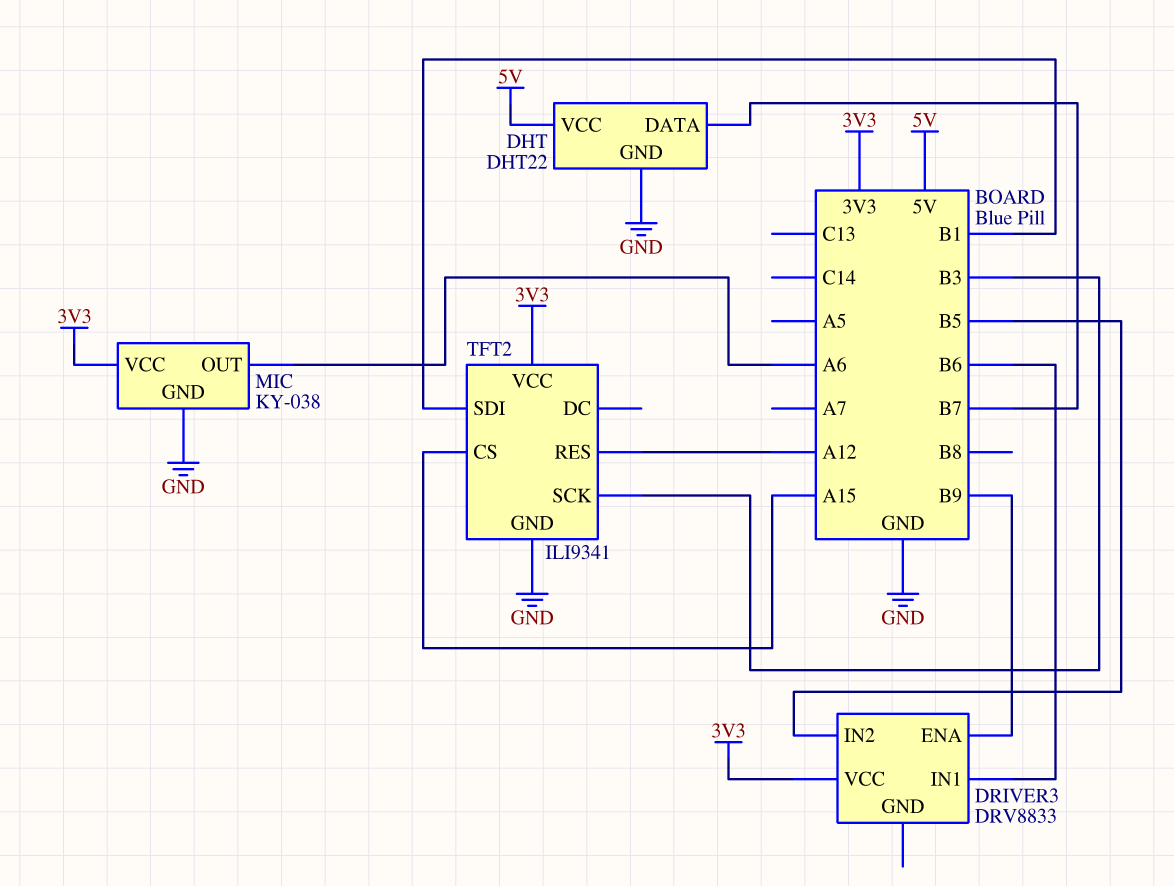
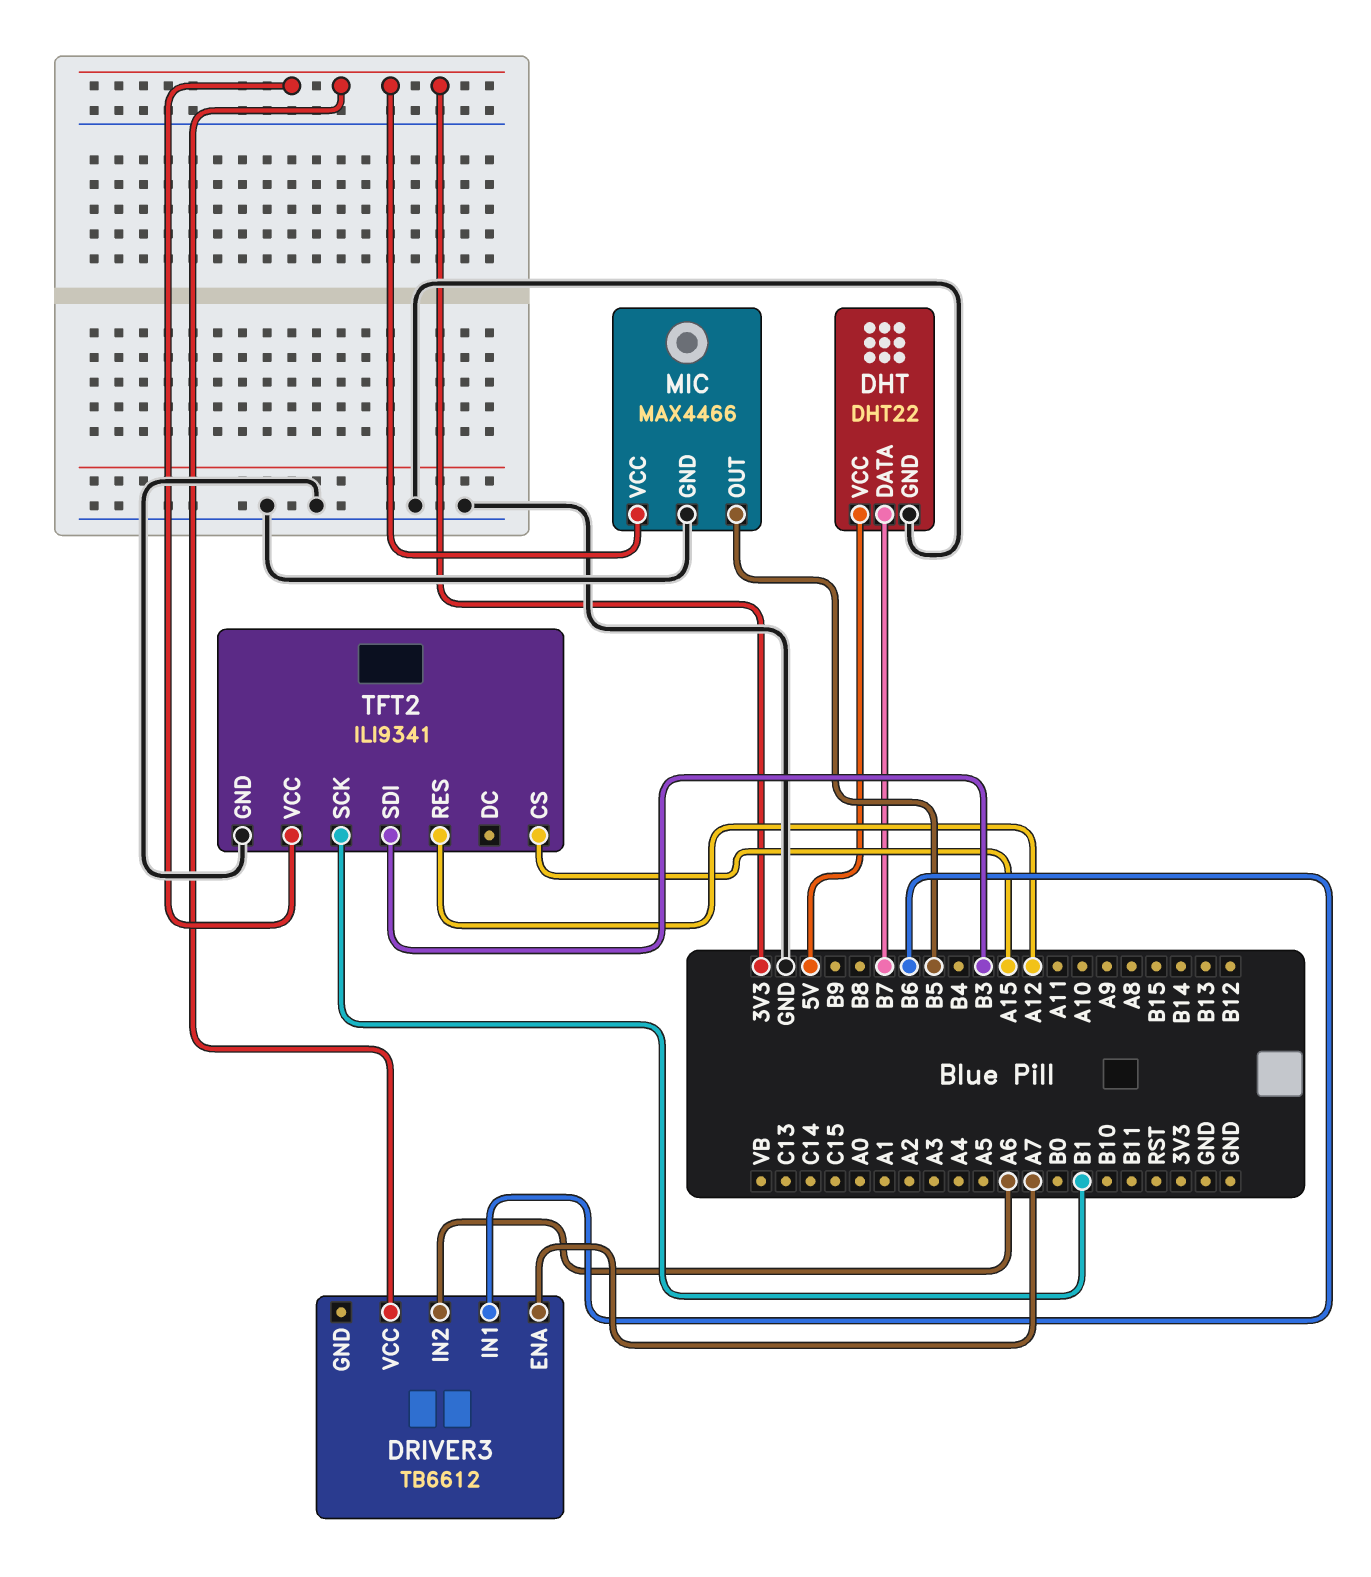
DRIVER3: DRV8833 -> TB6612
DRIVER3 pin ENA: B9 -> A7
DRIVER3 pin IN2: B5 -> A6
MIC: KY-038 -> MAX4466
MIC pin OUT: A6 -> B5
TFT2 pin SCK: B3 -> B1
TFT2 pin SDI: B1 -> B3

